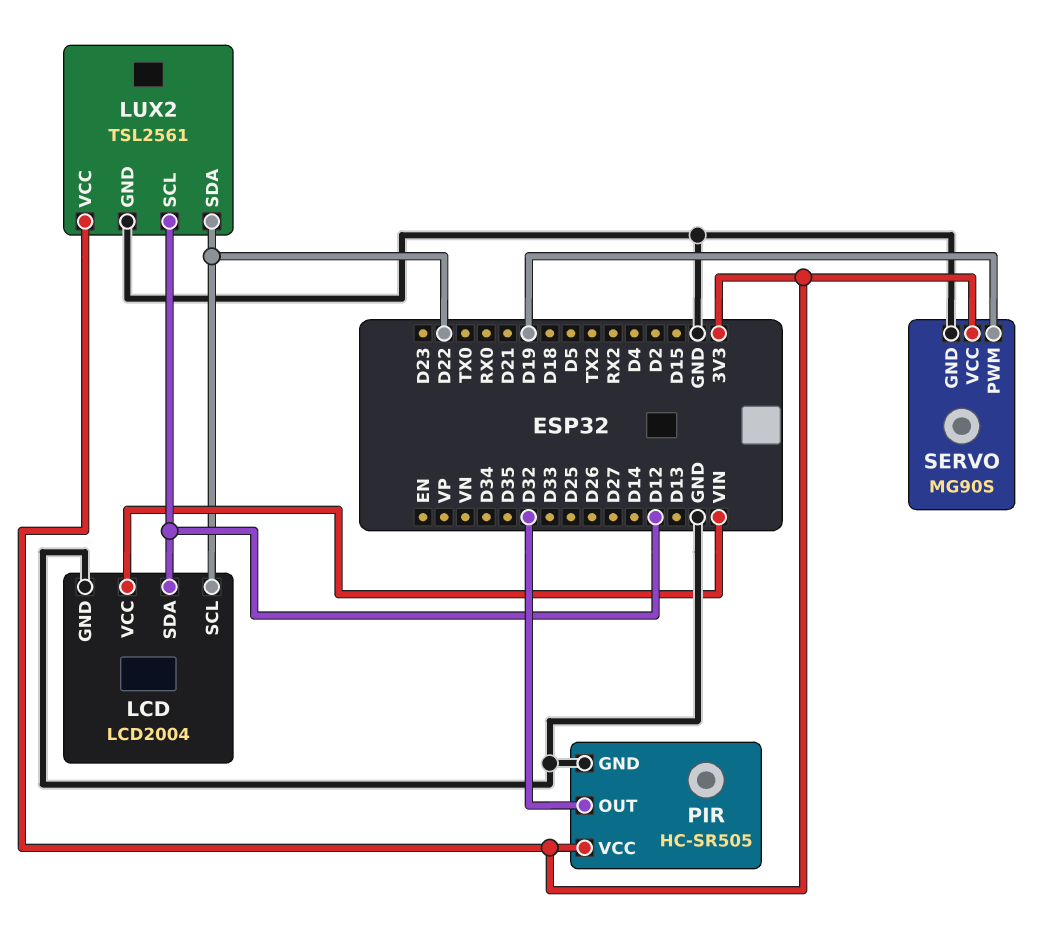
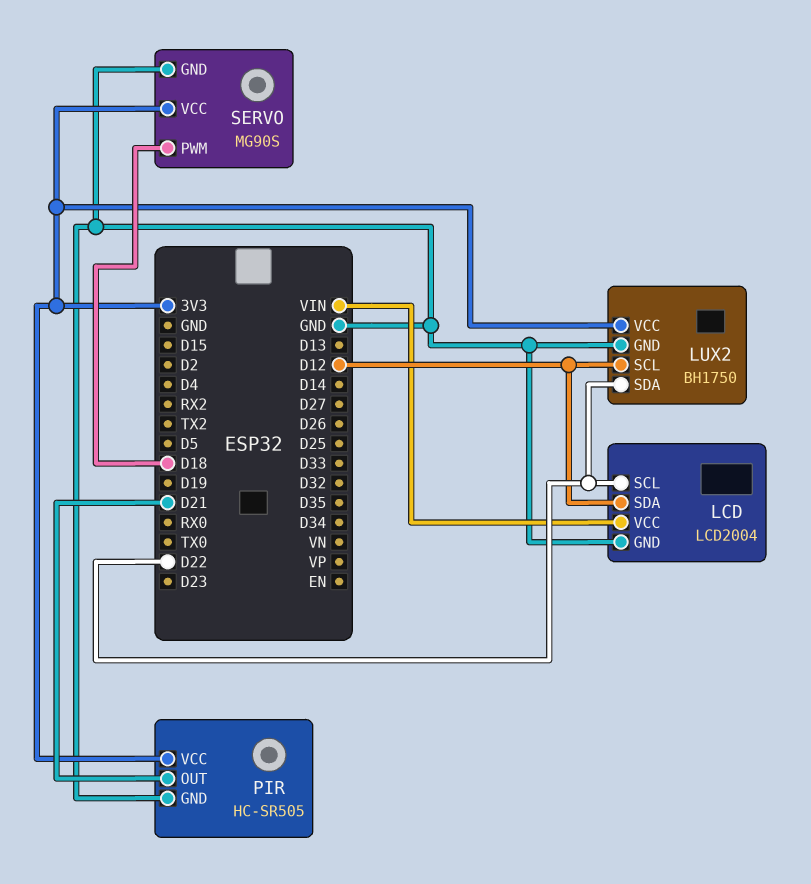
LUX2: TSL2561 -> BH1750
PIR pin OUT: D32 -> D21
SERVO pin PWM: D19 -> D18

